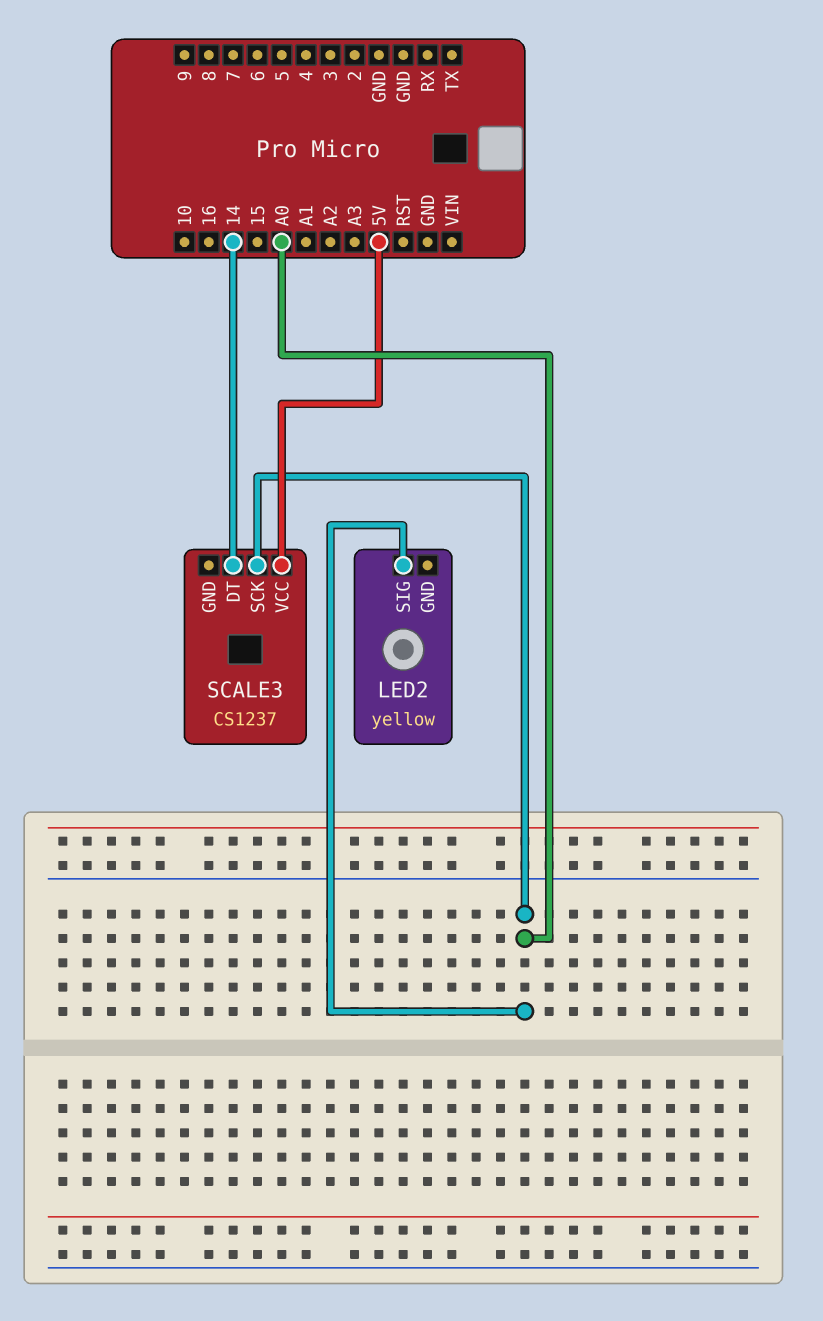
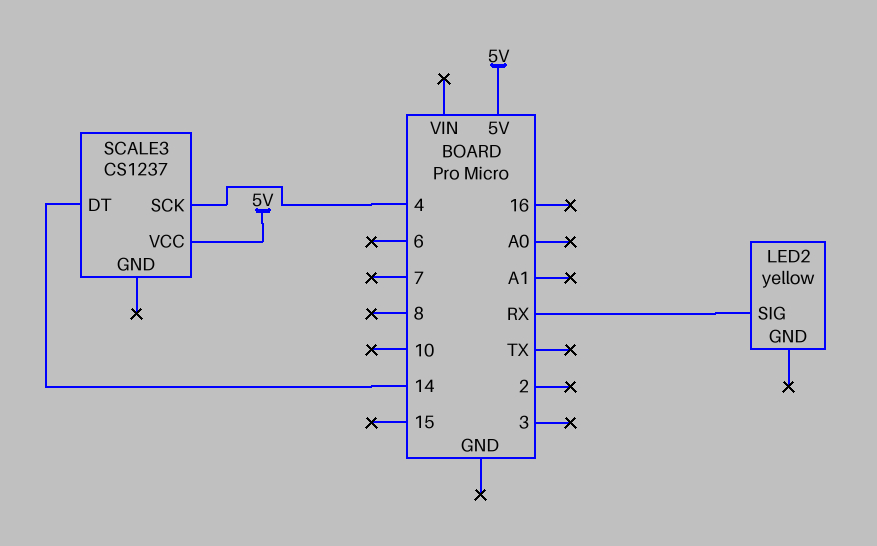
LED2 pin SIG: A0 -> RX
SCALE3 pin SCK: A0 -> 4

